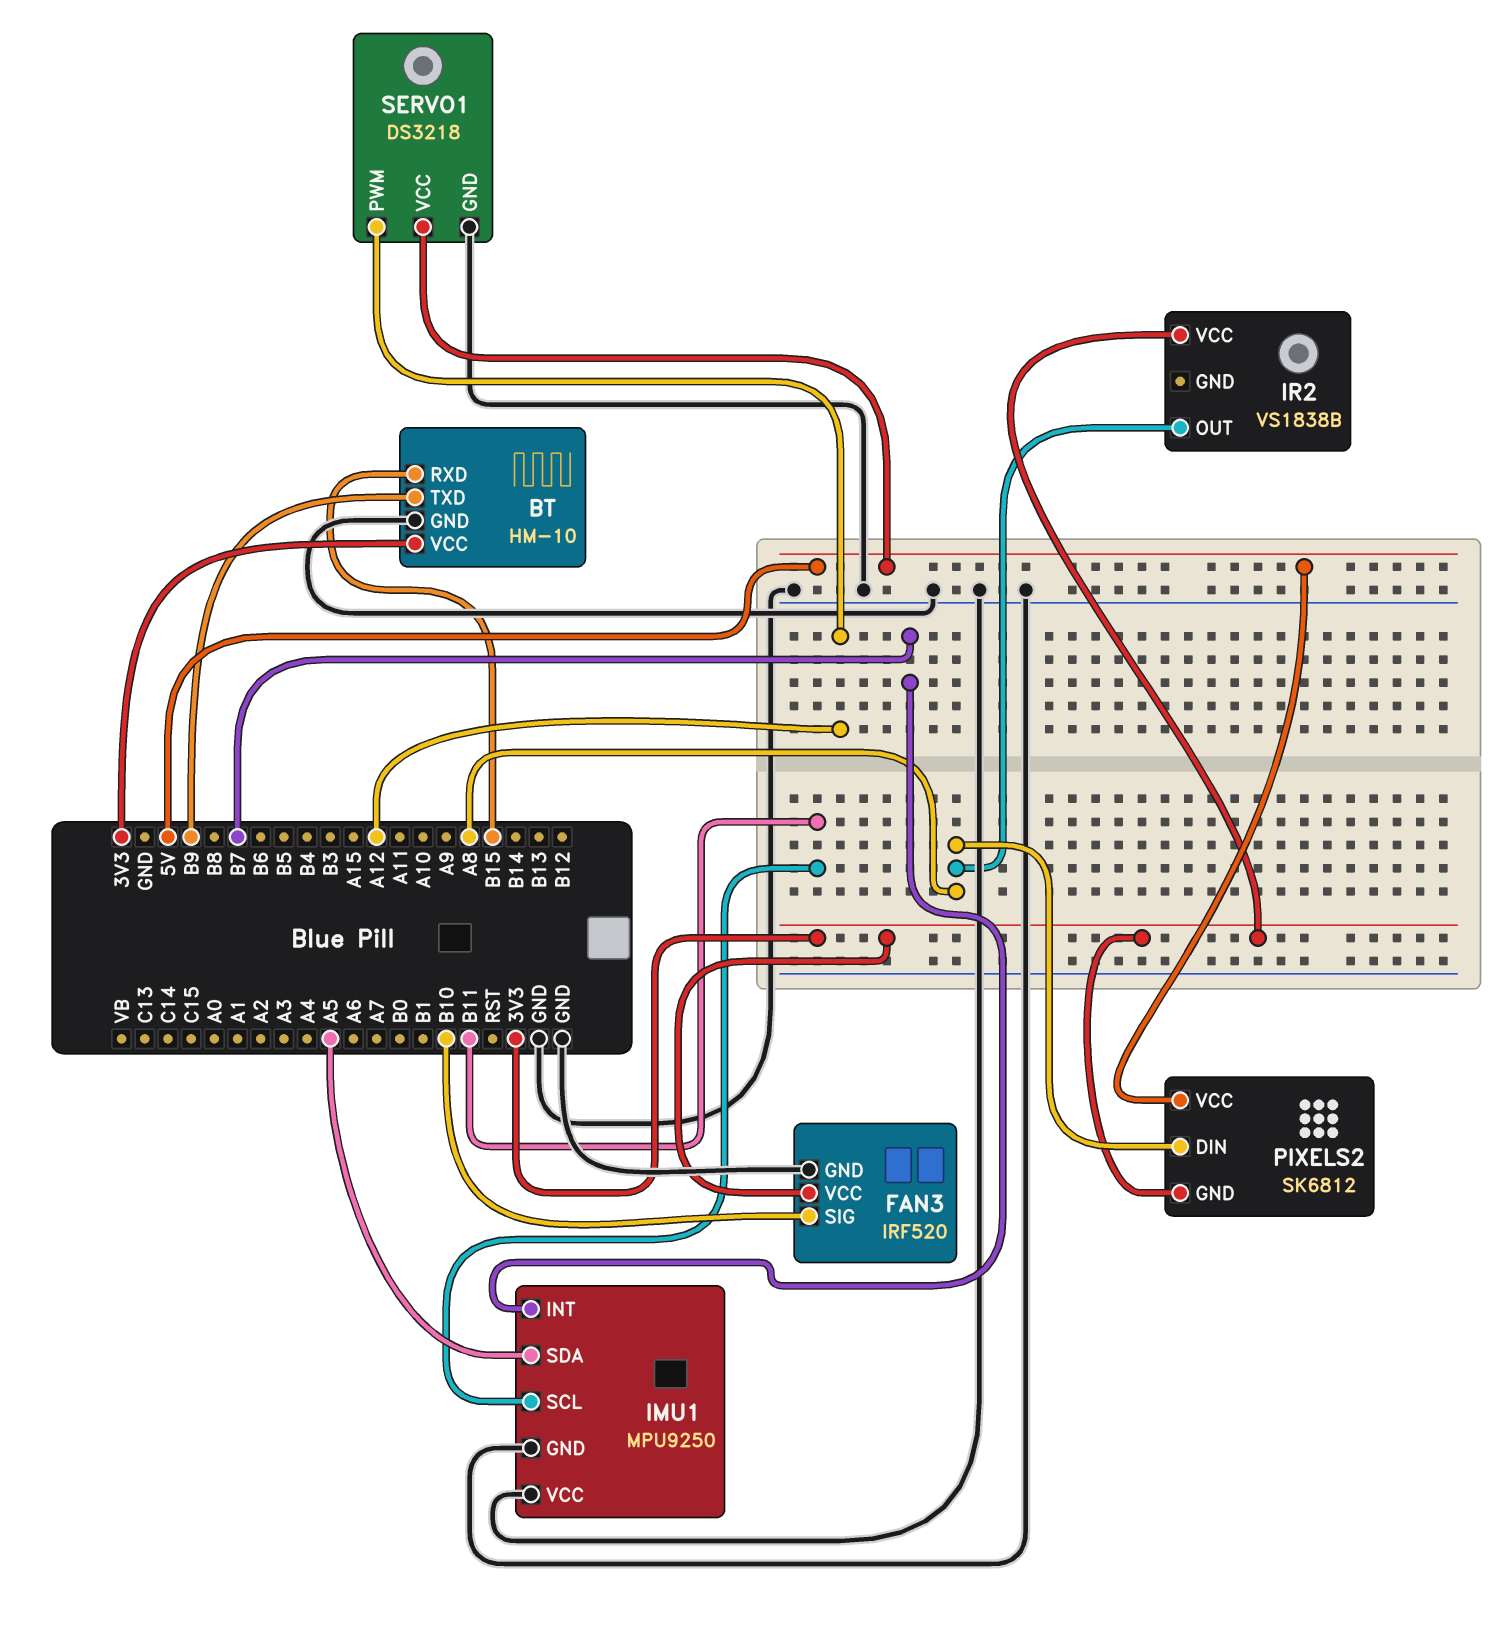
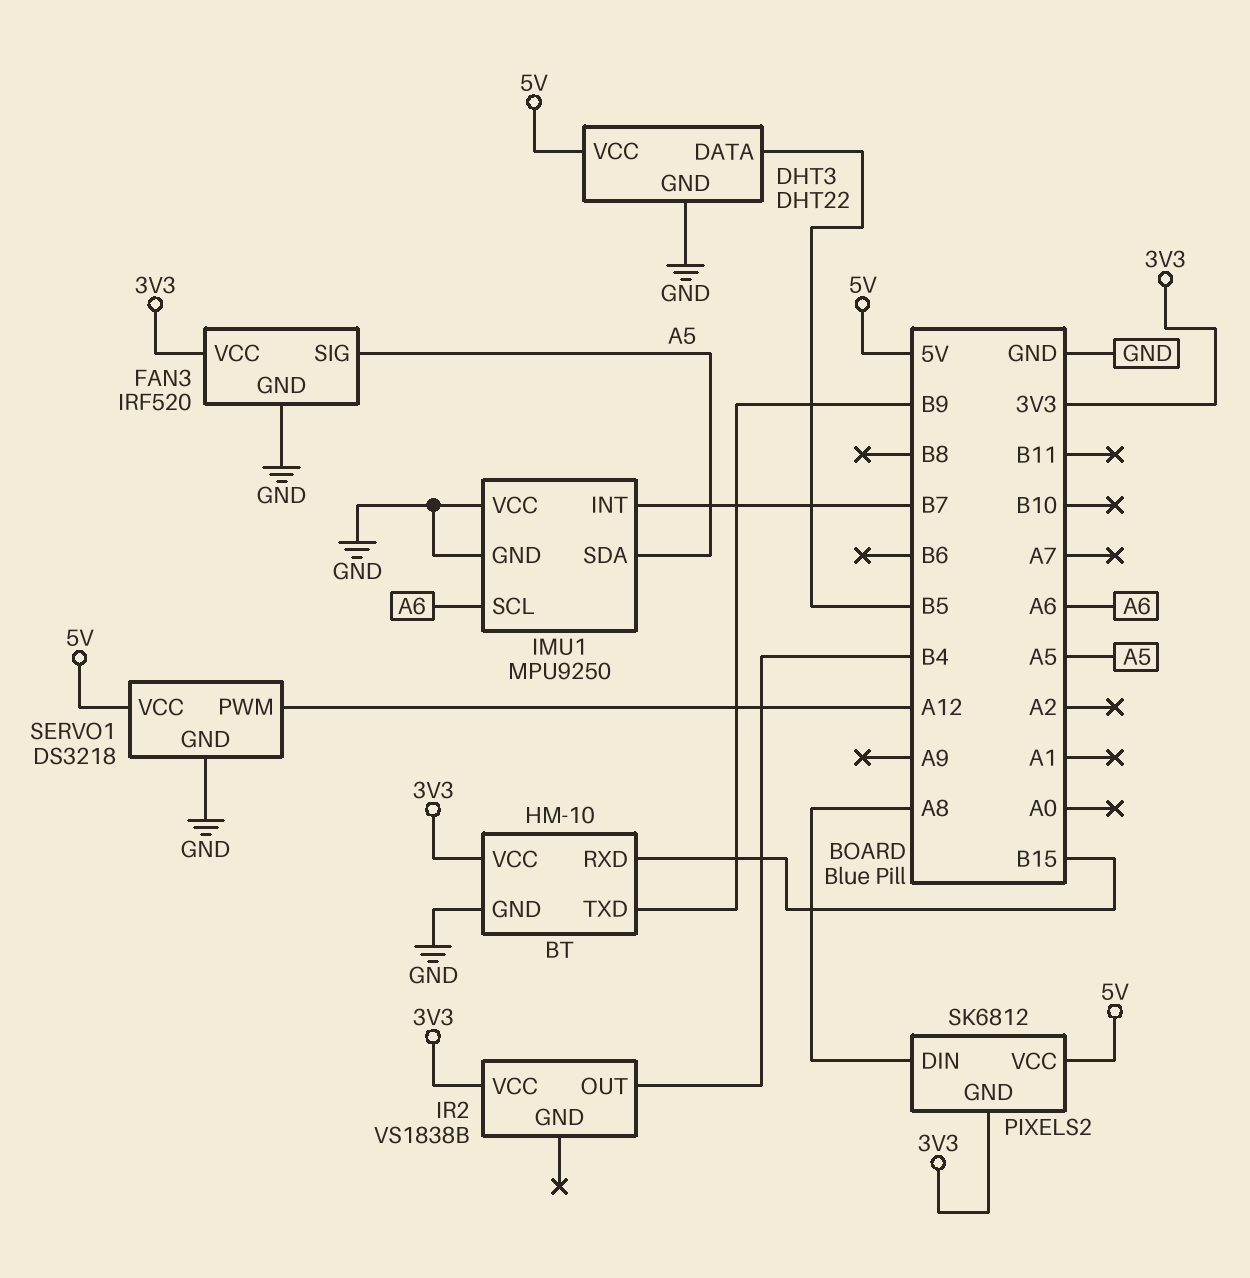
DHT3: none -> DHT22
DHT3 pin DATA: none -> B5
DHT3 pin GND: none -> GND
DHT3 pin VCC: none -> 5V
FAN3 pin SIG: B10 -> A5
IMU1 pin SCL: B11 -> A6
IR2 pin OUT: A8 -> B4

